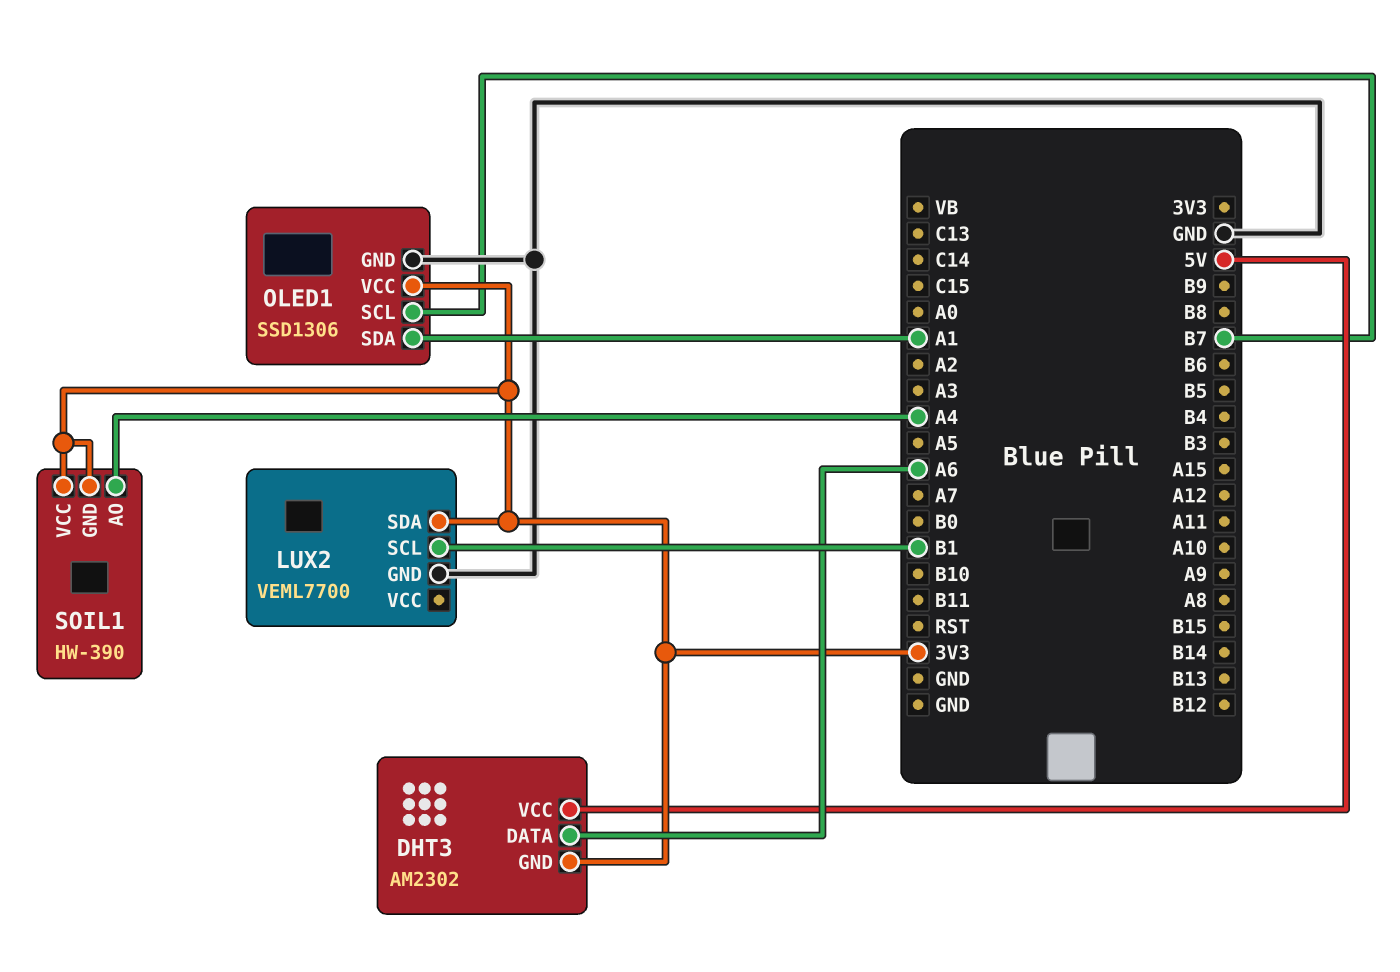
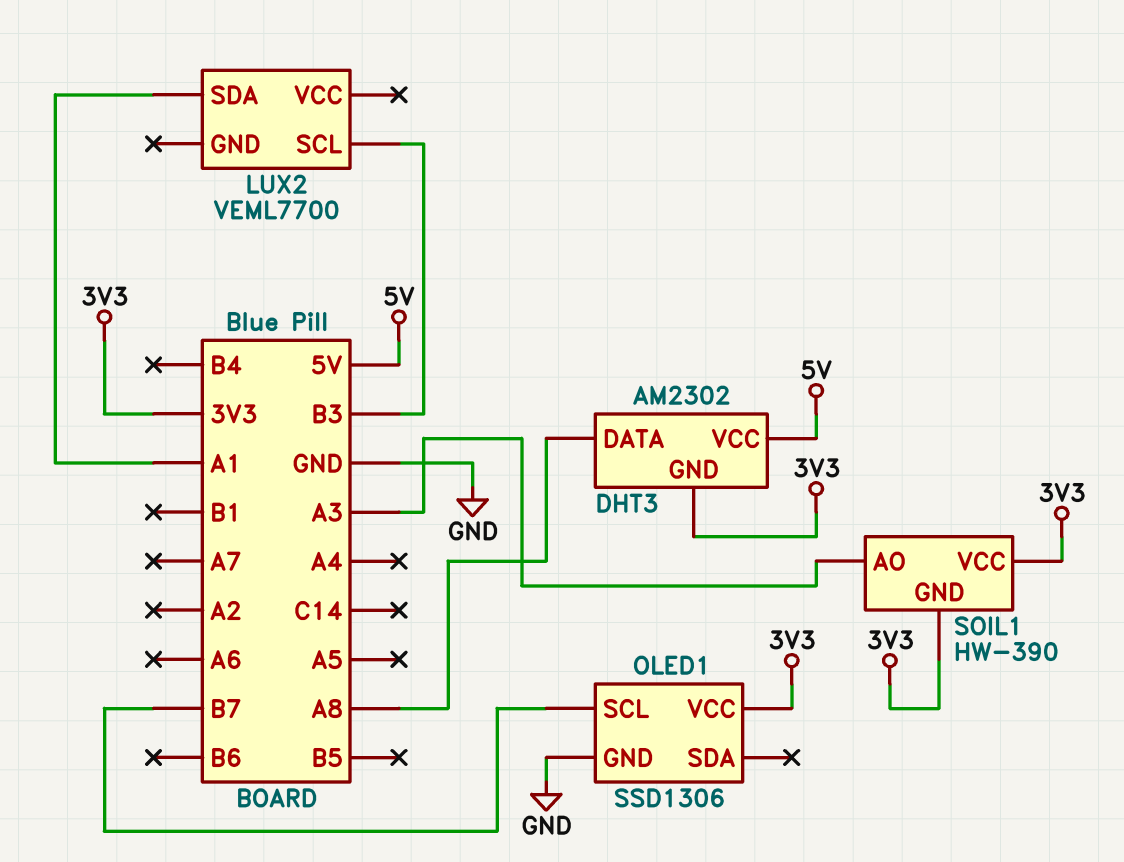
DHT3 pin DATA: A6 -> A8
LUX2 pin GND: GND -> none
LUX2 pin SCL: B1 -> B3
LUX2 pin SDA: 3V3 -> A1
OLED1 pin SDA: A1 -> none
SOIL1 pin AO: A4 -> A3

